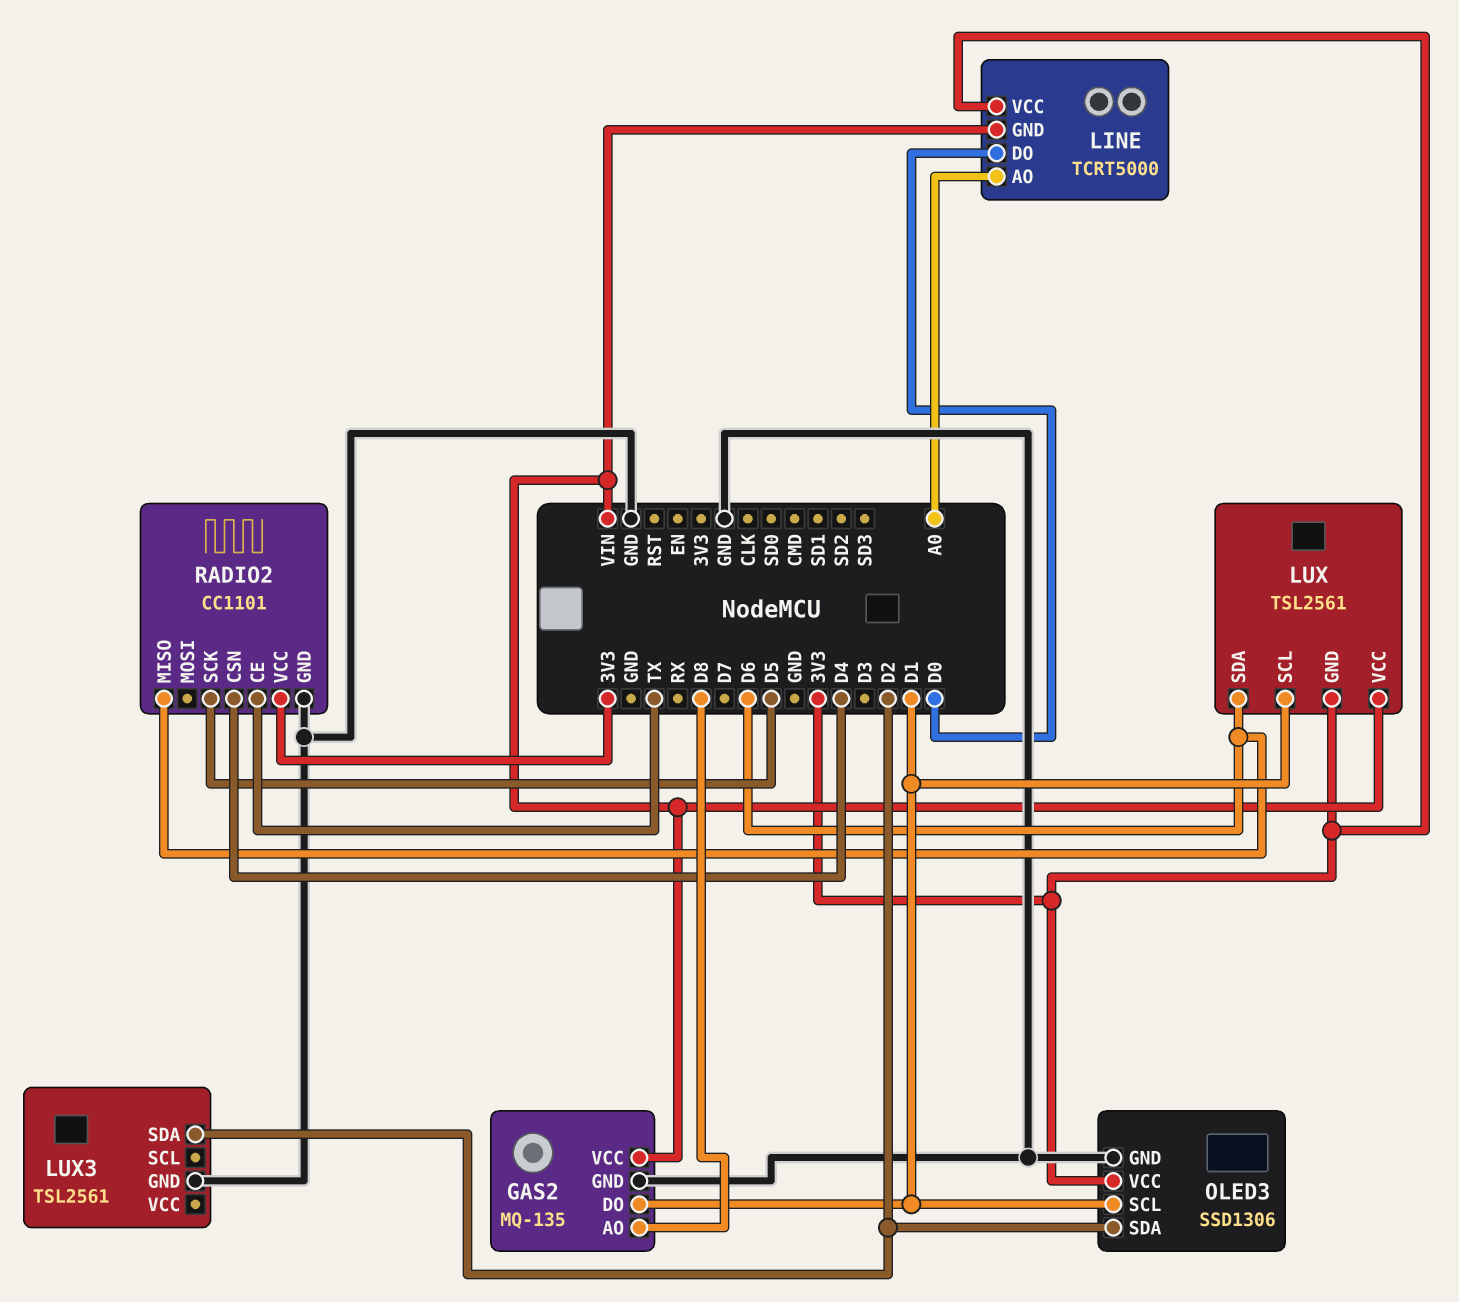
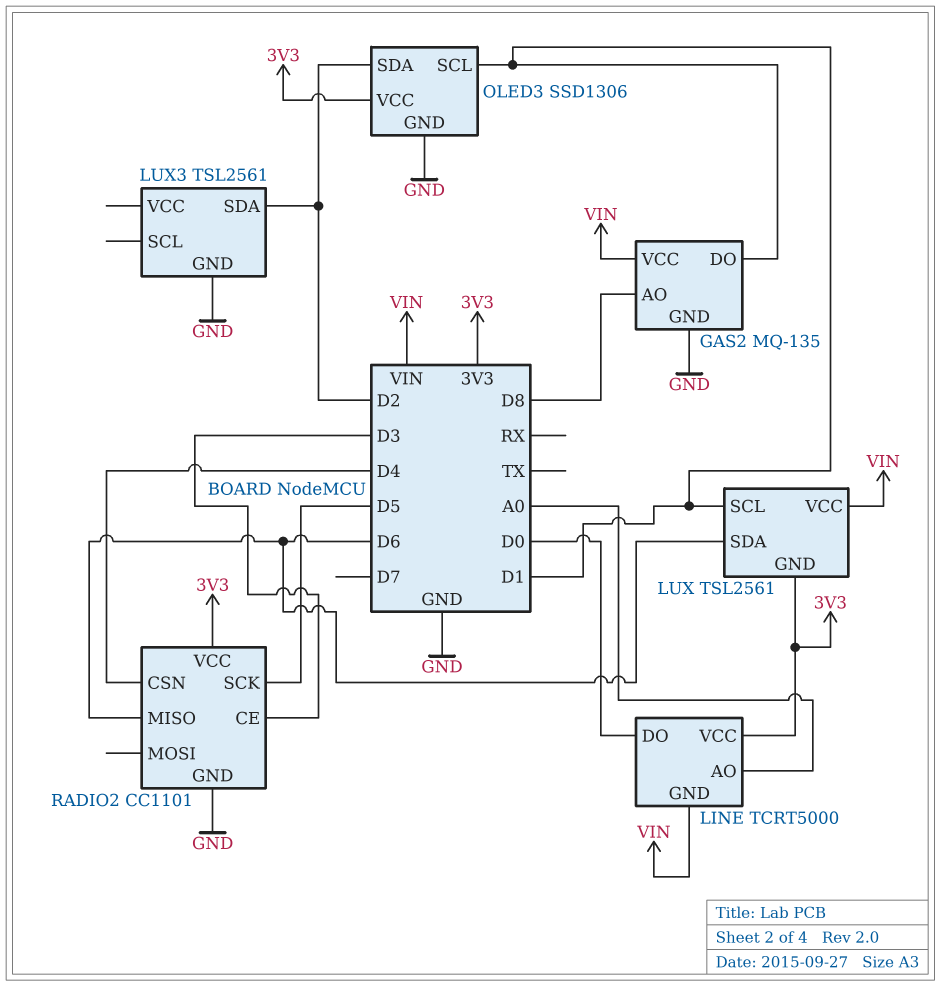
RADIO2 pin CE: TX -> D3

